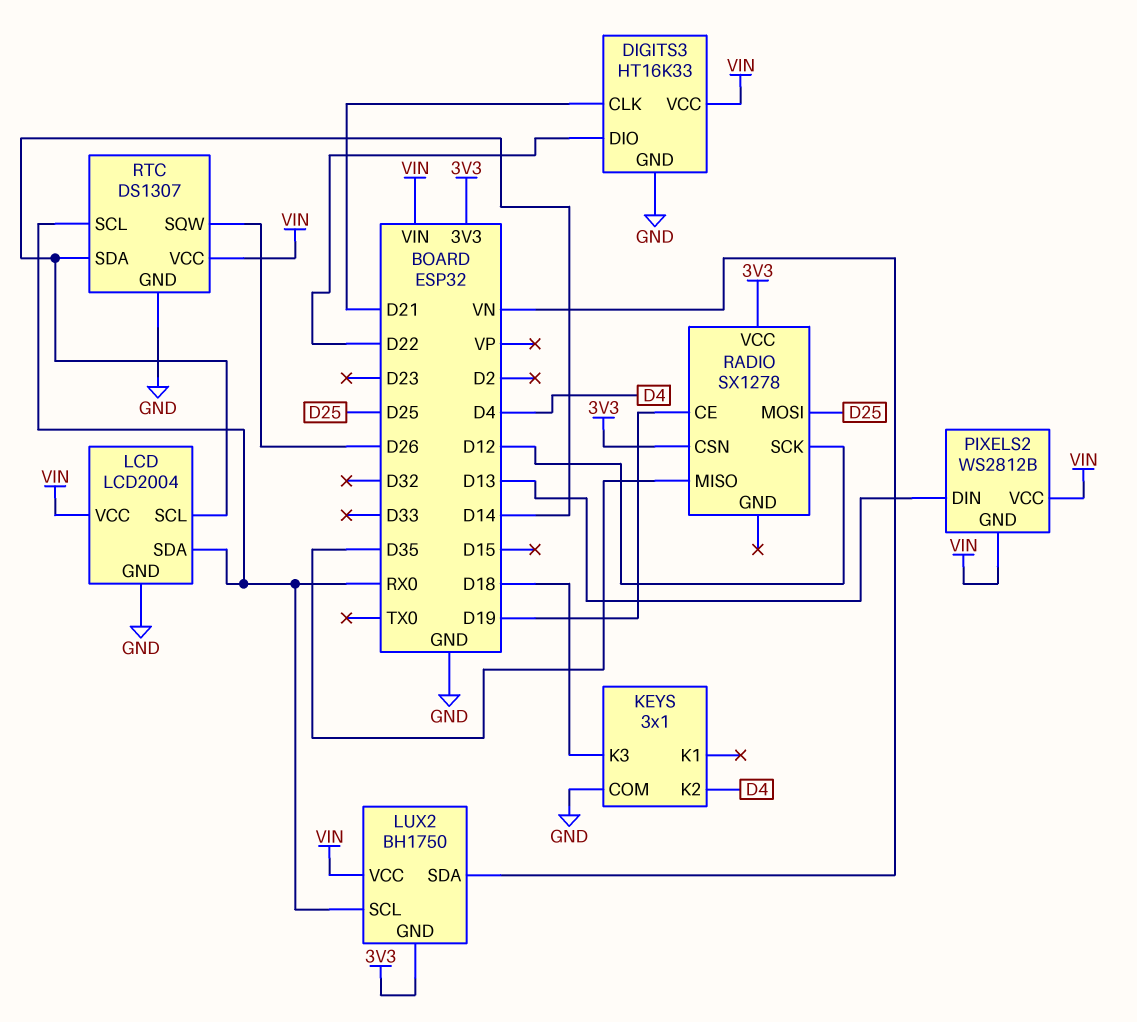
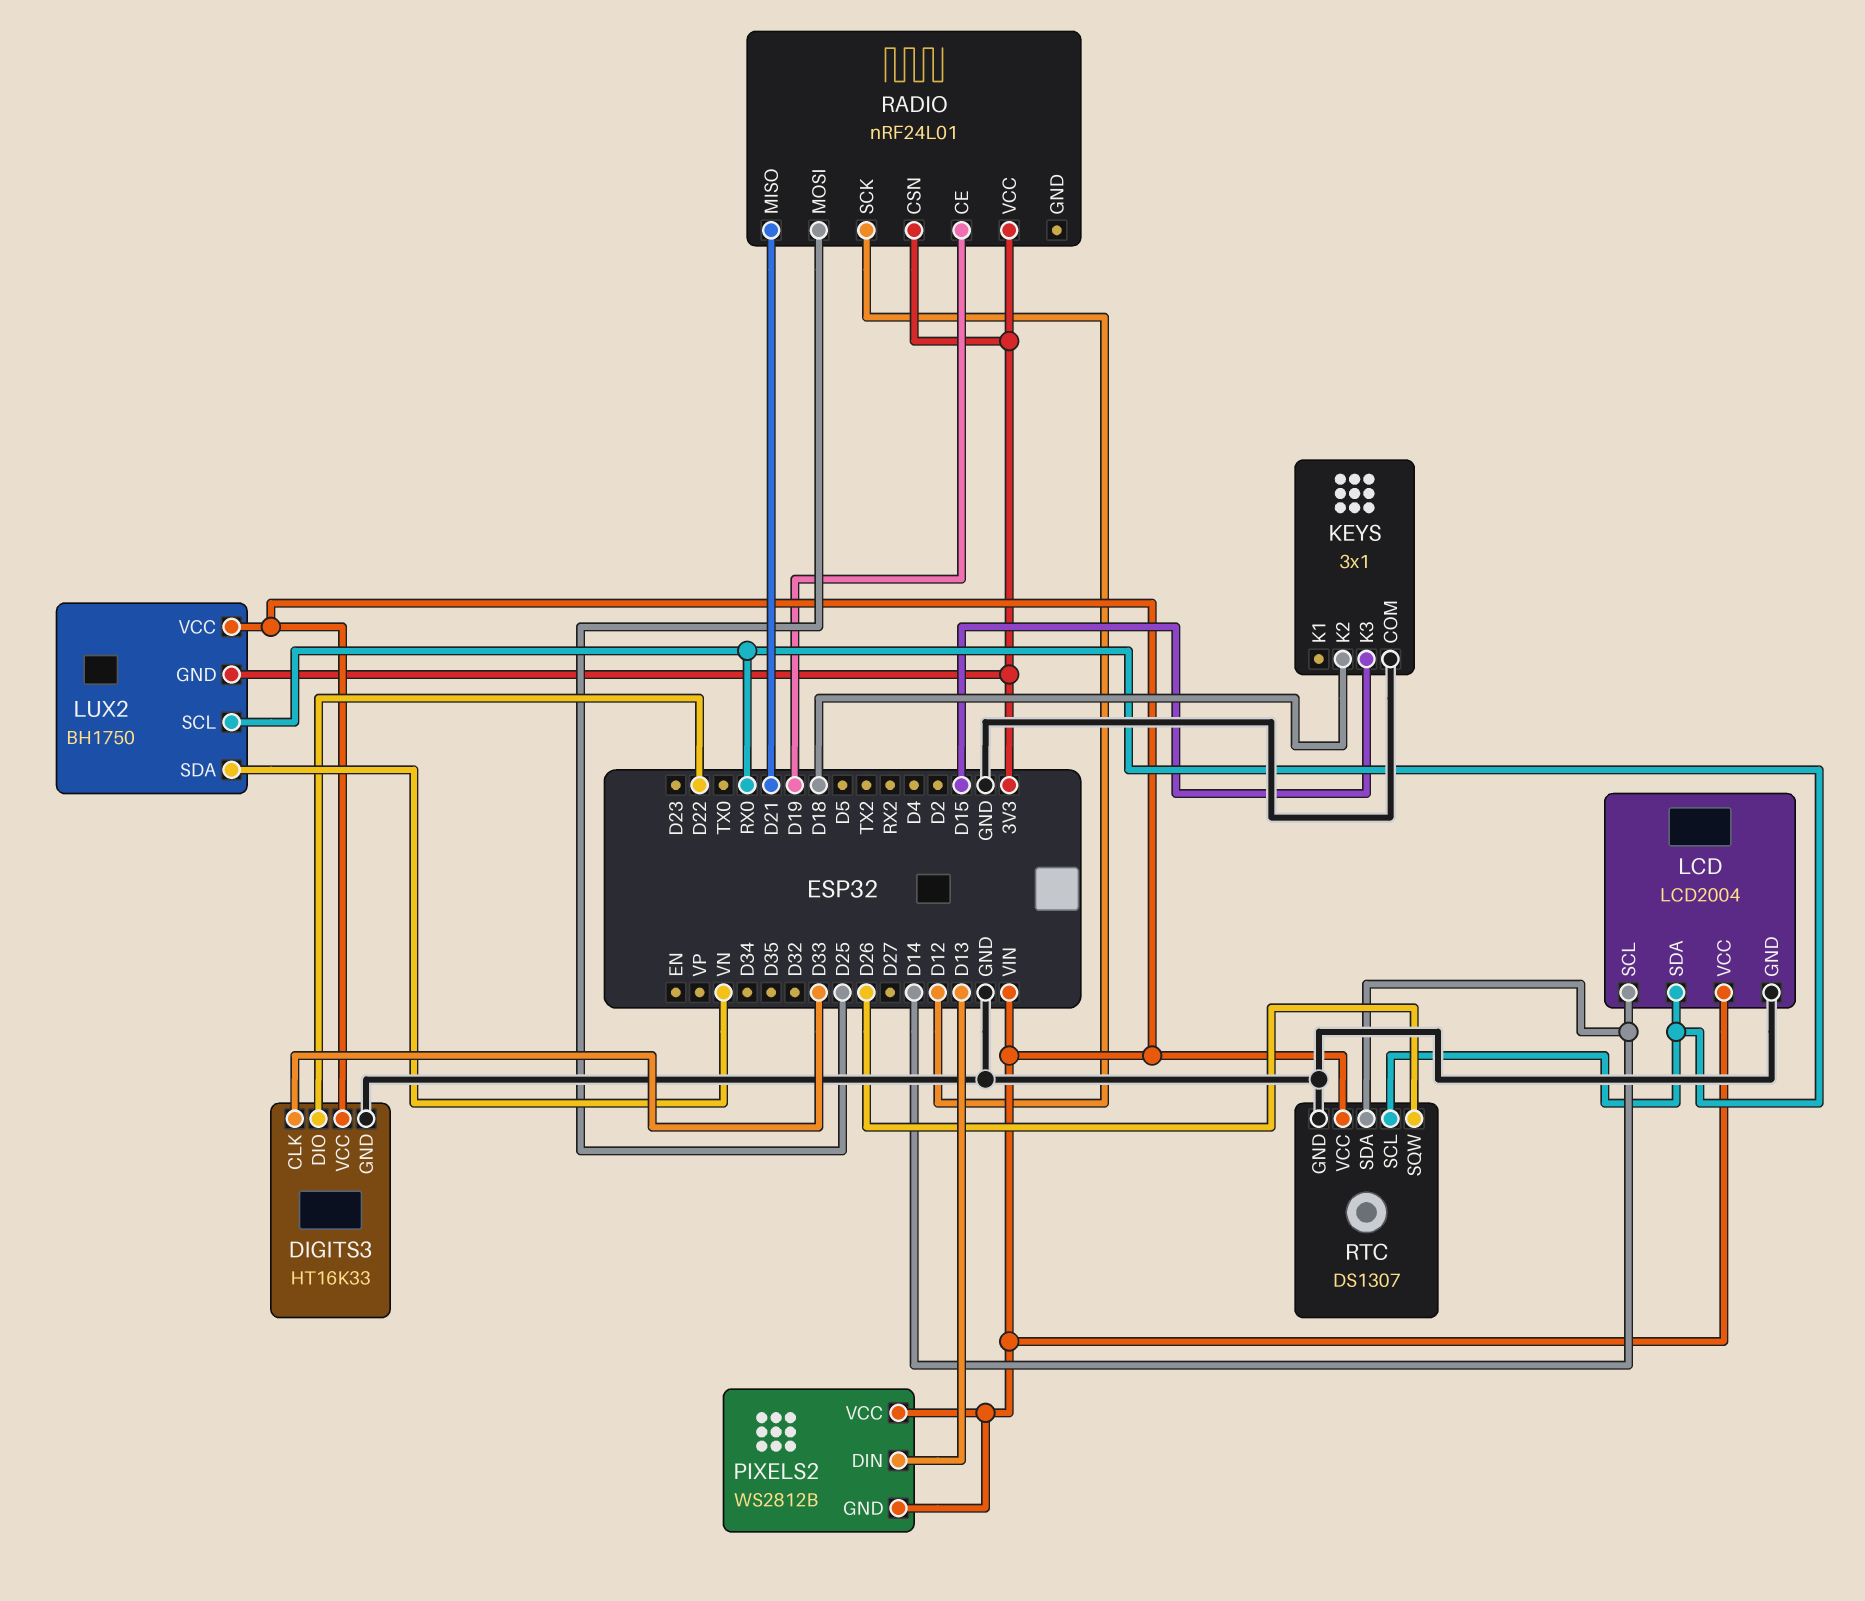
DIGITS3 pin CLK: D21 -> D33
KEYS pin K2: D4 -> D18
KEYS pin K3: D18 -> D15
RADIO: SX1278 -> nRF24L01
RADIO pin MISO: D35 -> D21

